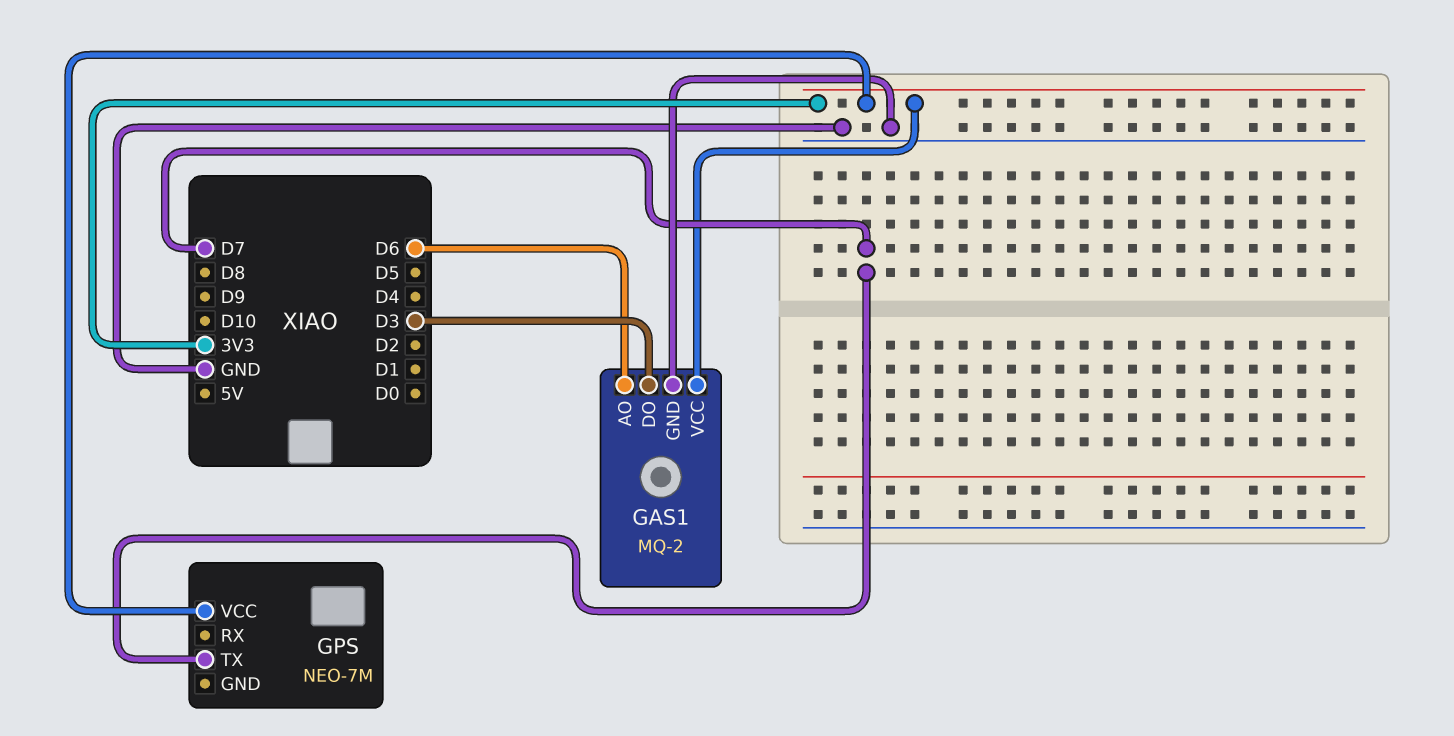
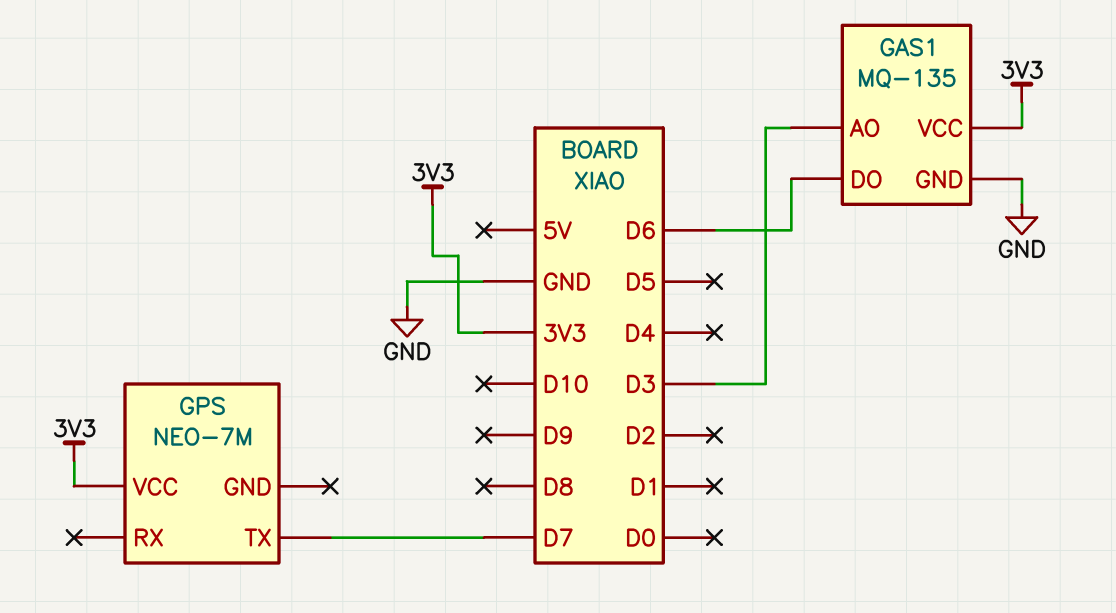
GAS1: MQ-2 -> MQ-135
GAS1 pin AO: D6 -> D3
GAS1 pin DO: D3 -> D6

